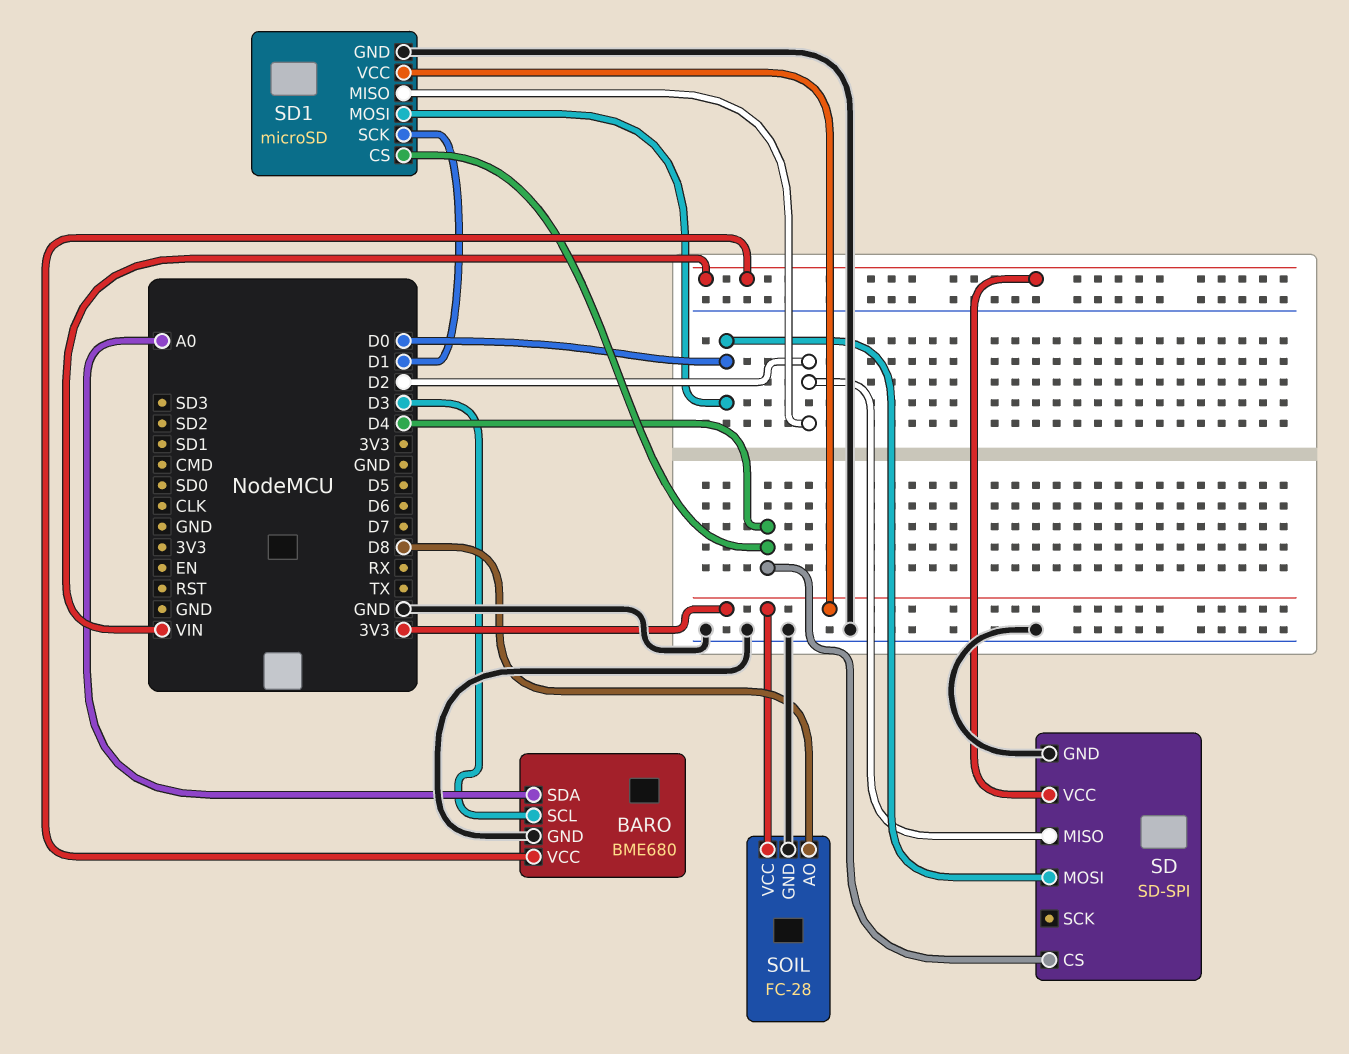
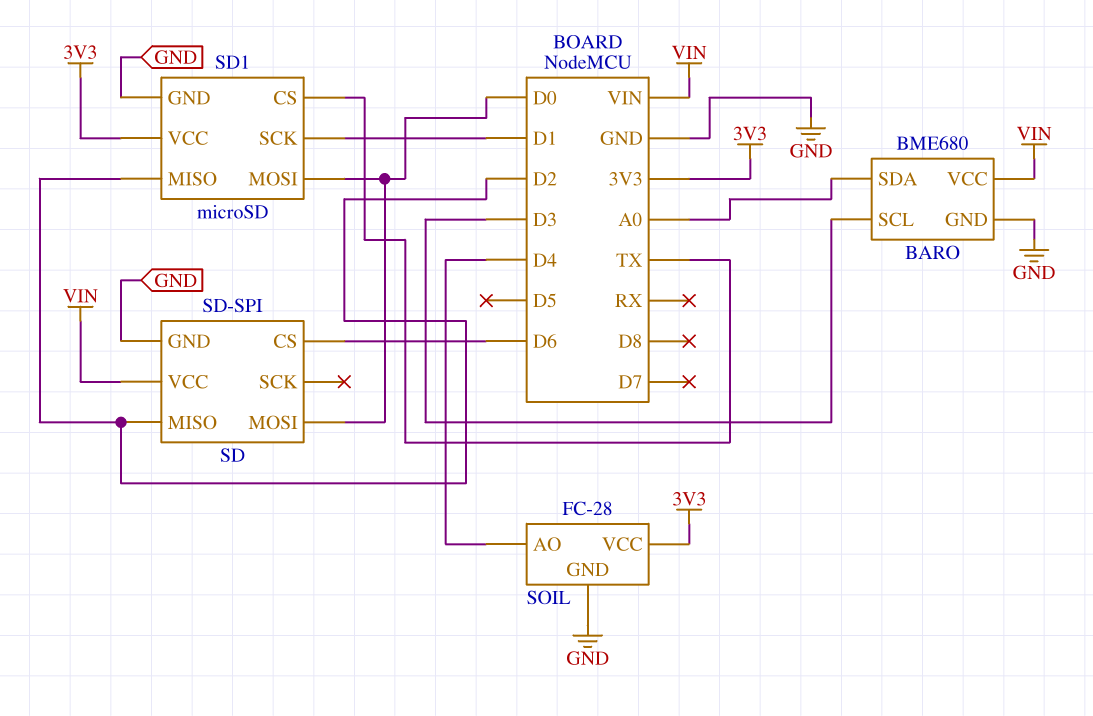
SD pin CS: D4 -> D6
SD1 pin CS: D4 -> TX
SOIL pin AO: D8 -> D4

